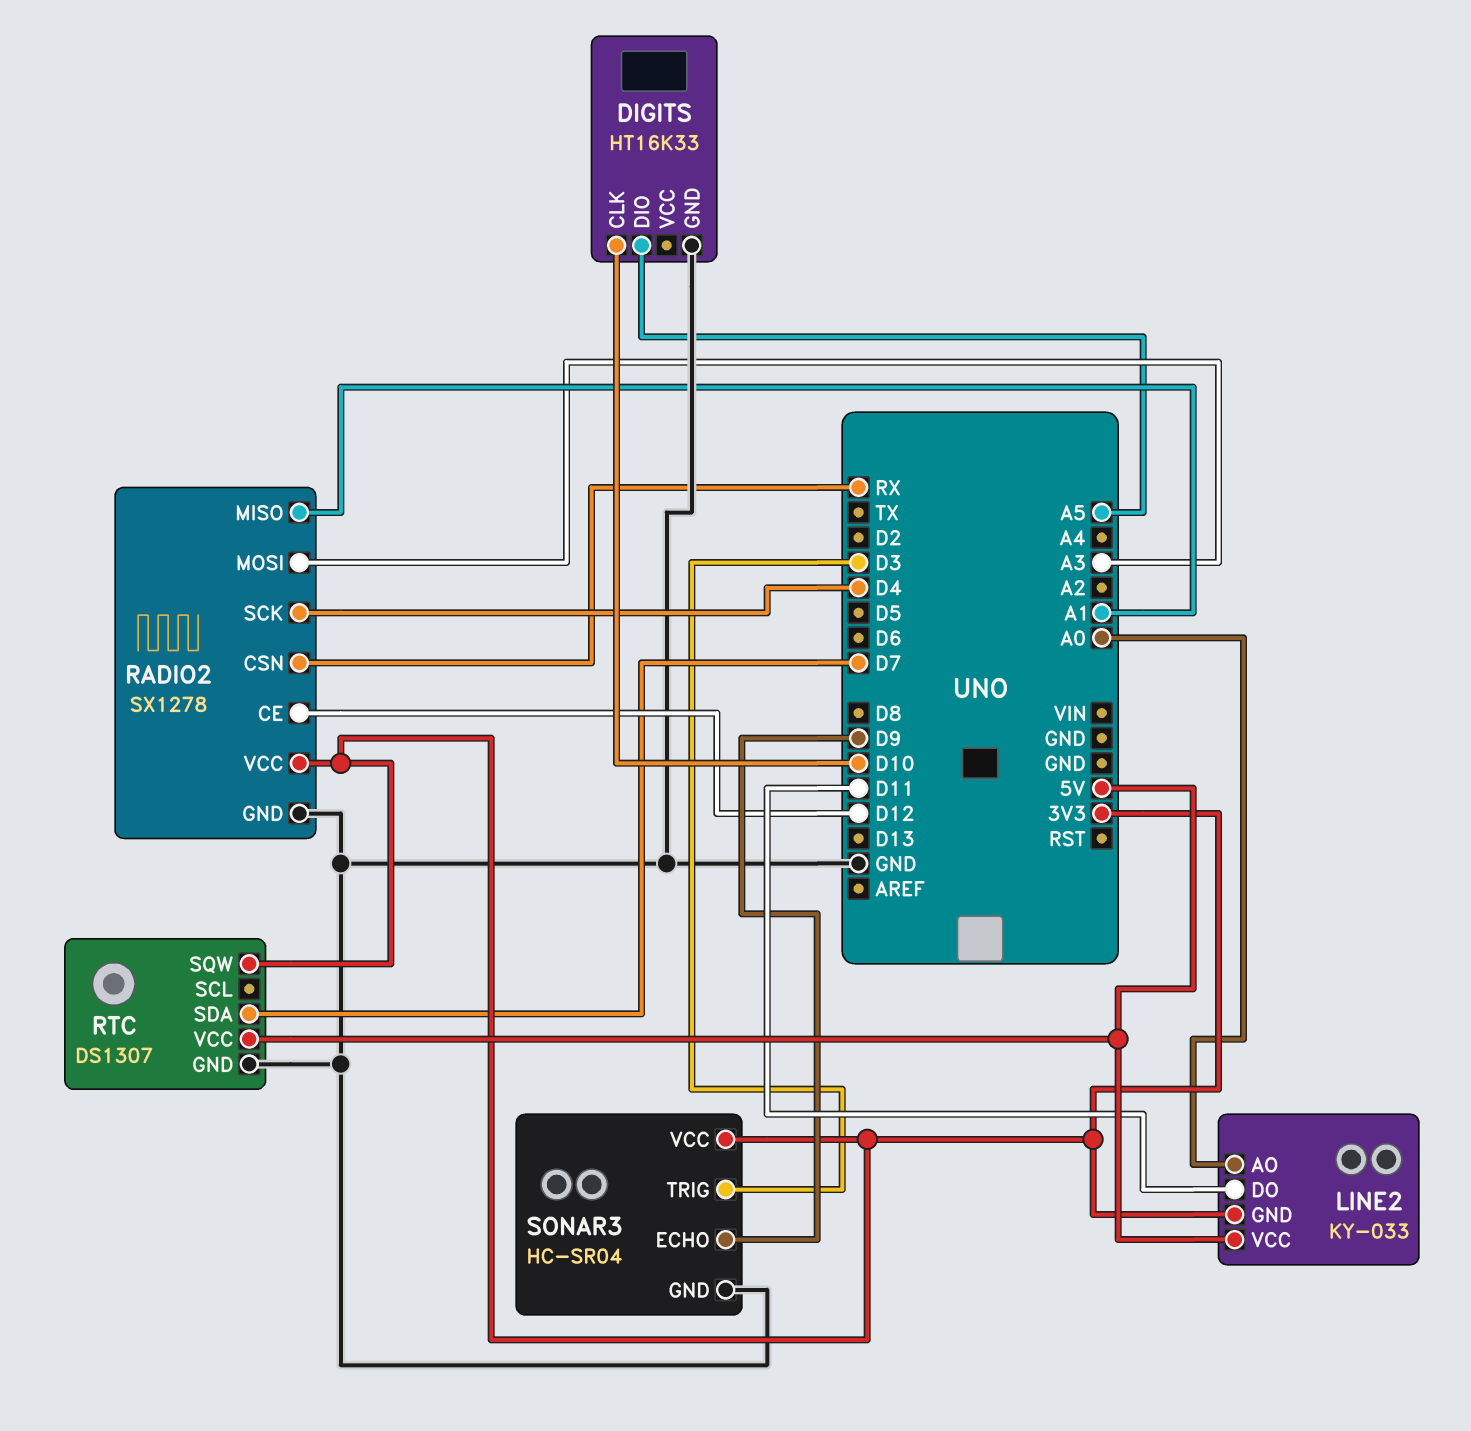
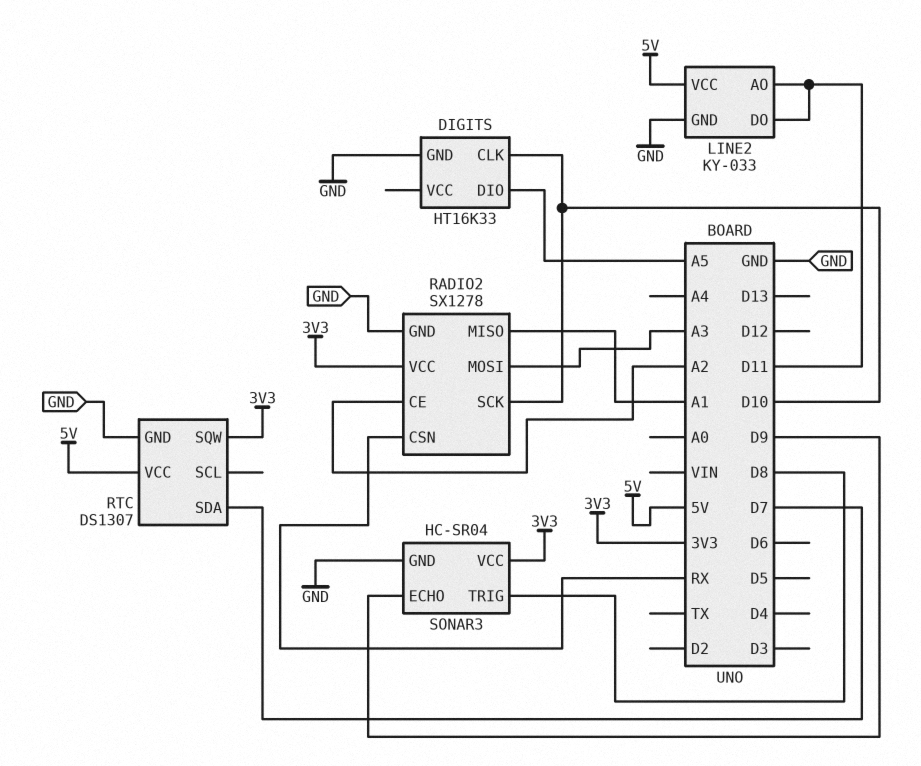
LINE2 pin AO: A0 -> D11
LINE2 pin GND: 3V3 -> GND
RADIO2 pin CE: D12 -> A2
RADIO2 pin SCK: D4 -> D10
SONAR3 pin TRIG: D3 -> D8

